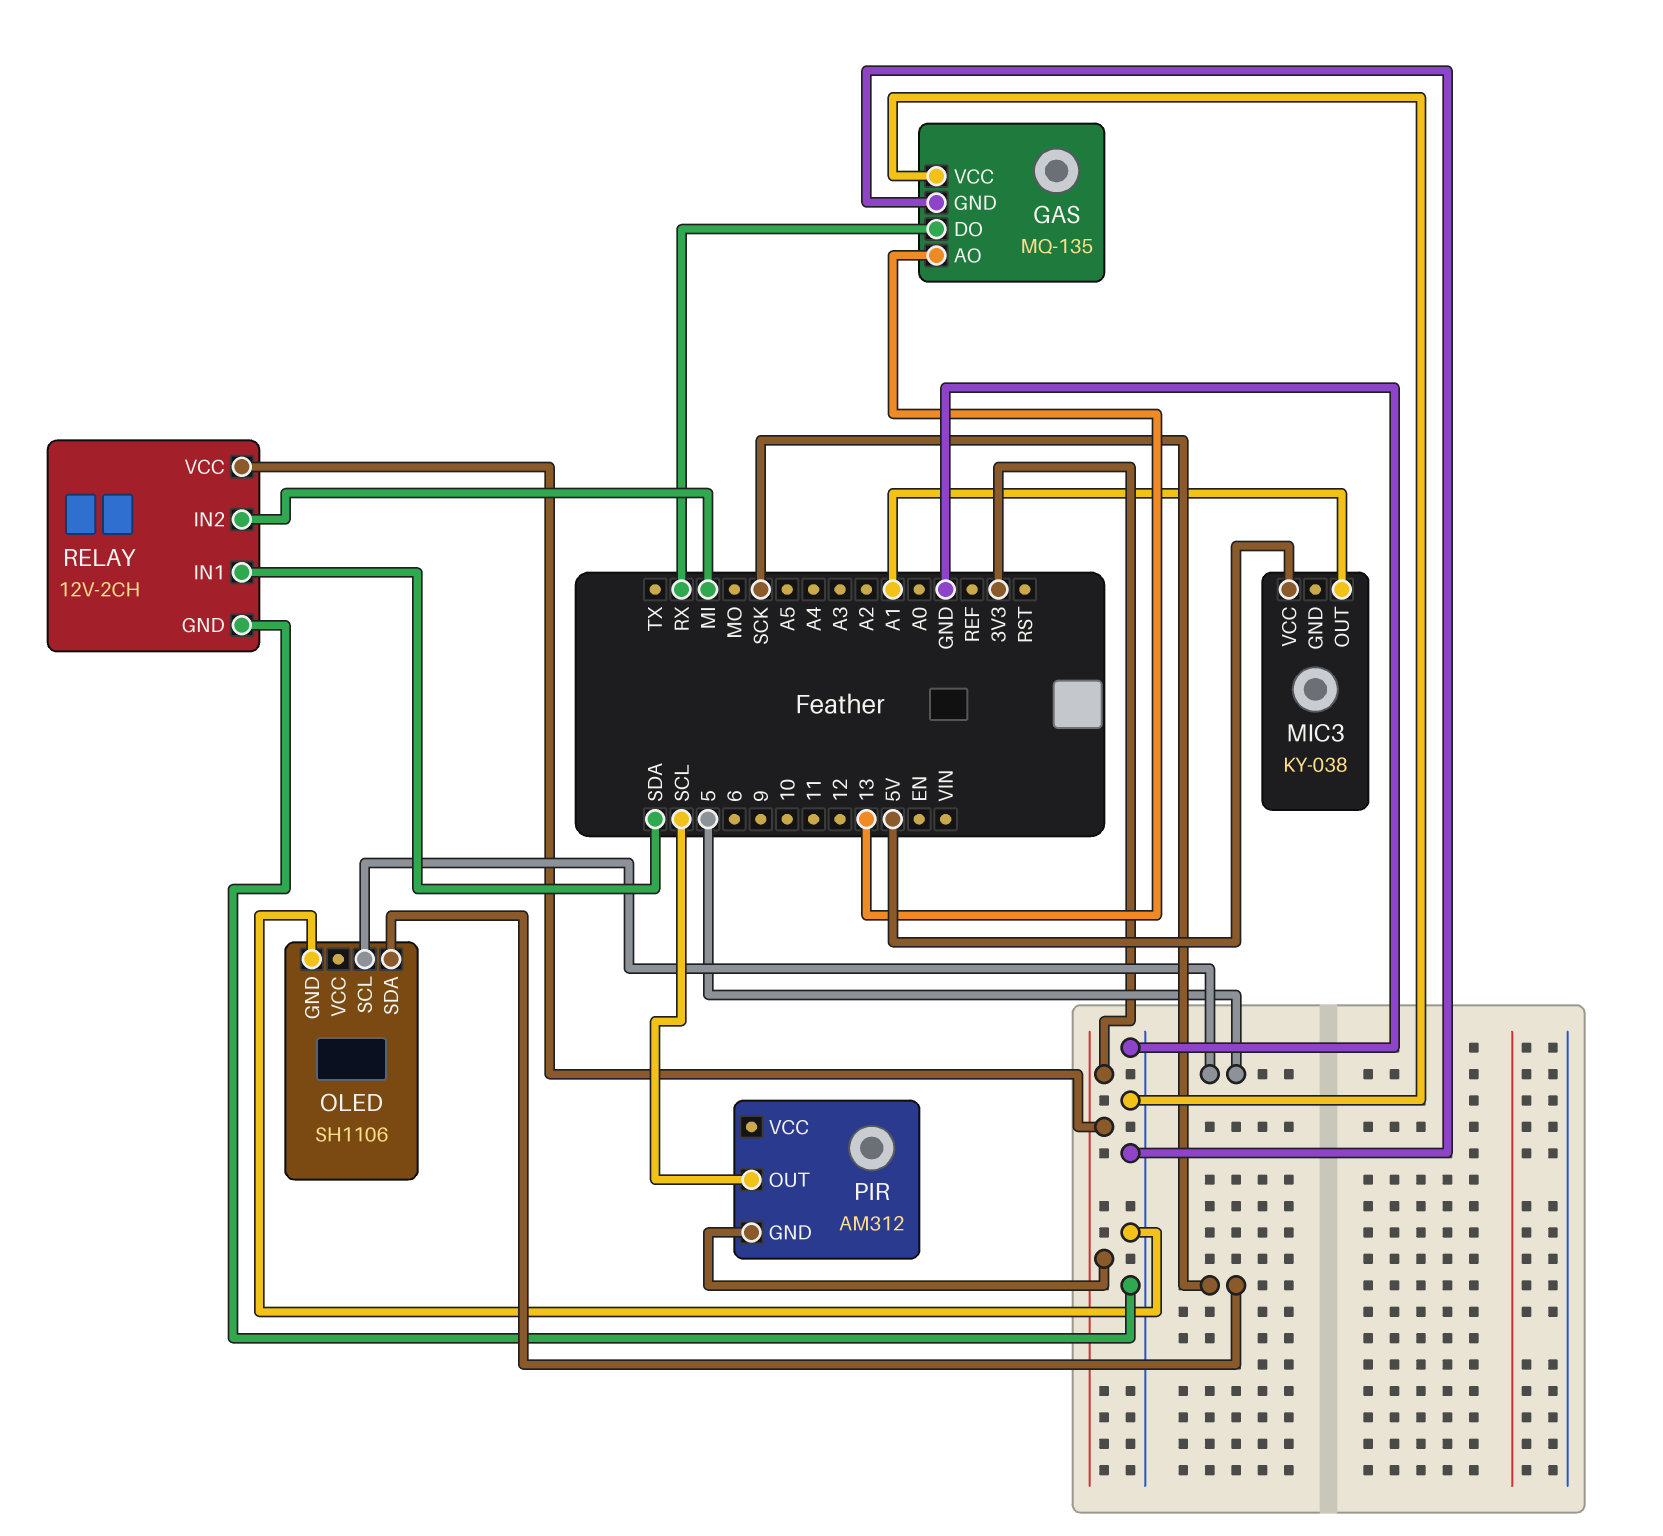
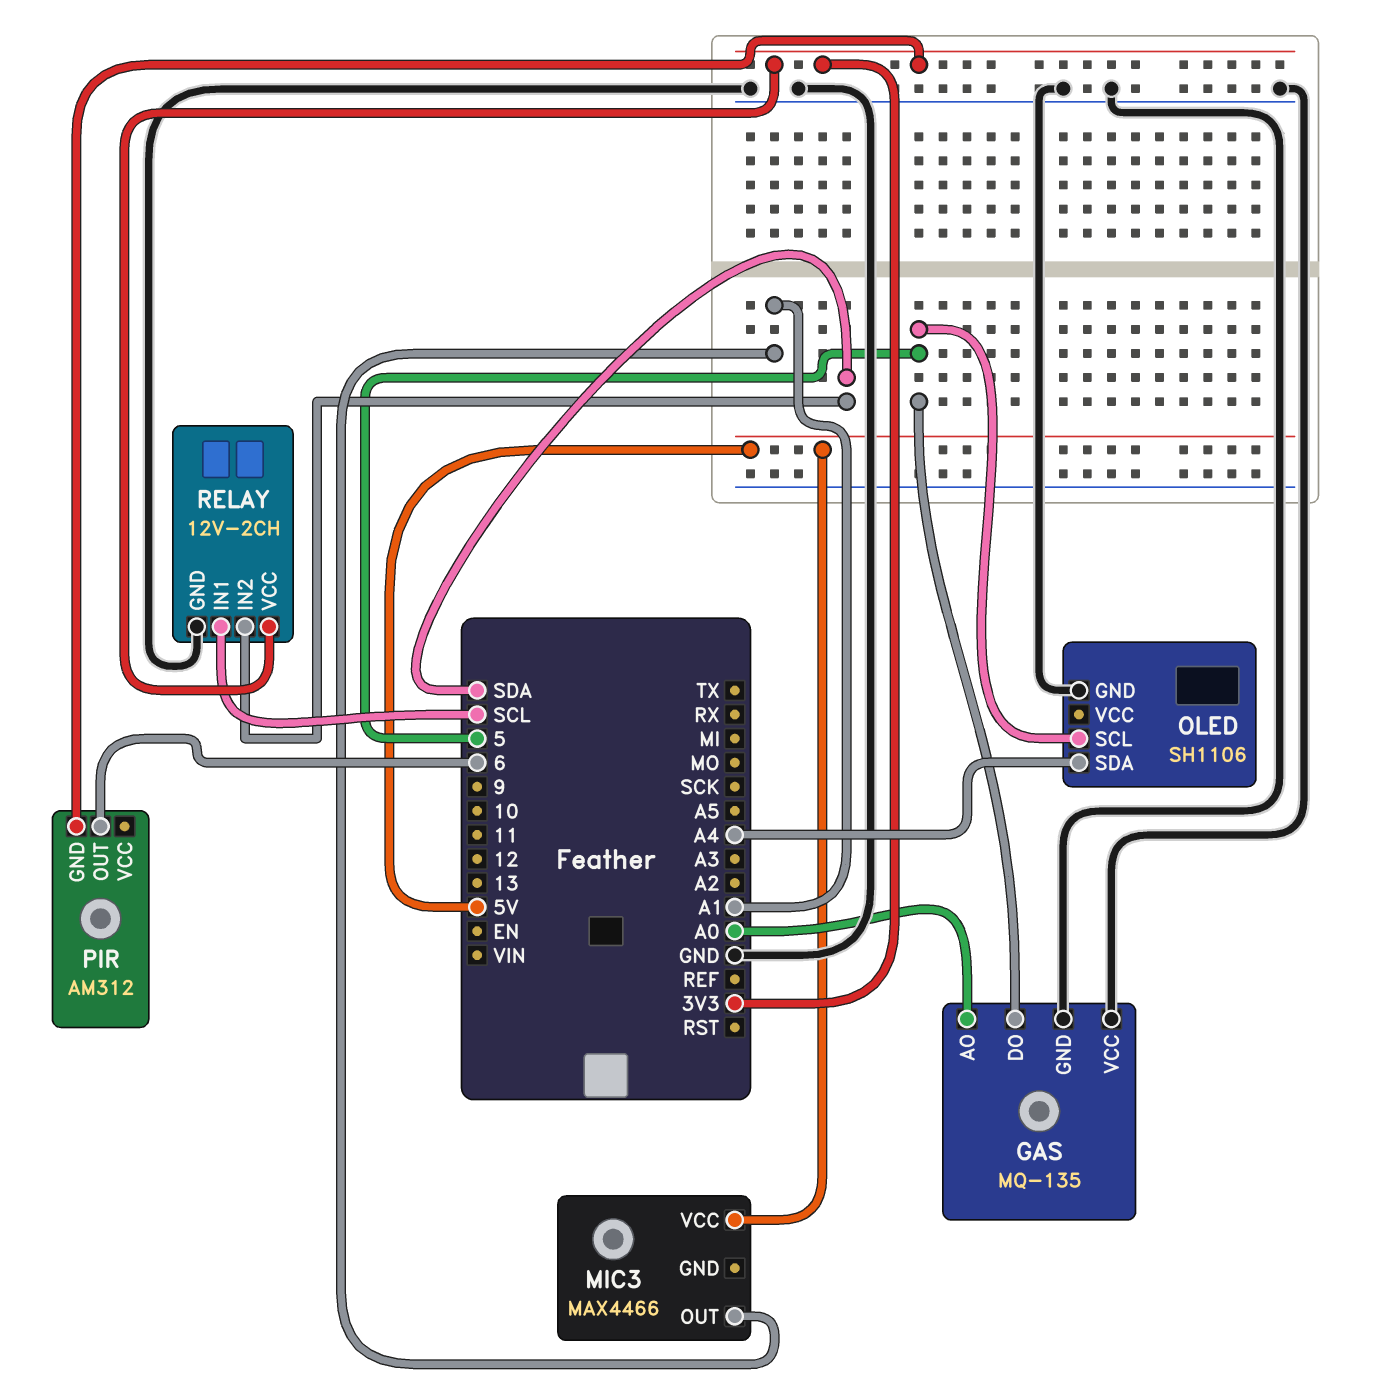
GAS pin AO: 13 -> A0
GAS pin DO: RX -> 5
MIC3: KY-038 -> MAX4466
OLED pin SDA: SCK -> A4
PIR pin OUT: SCL -> 6
RELAY pin IN1: SDA -> SCL
RELAY pin IN2: MI -> SDA

